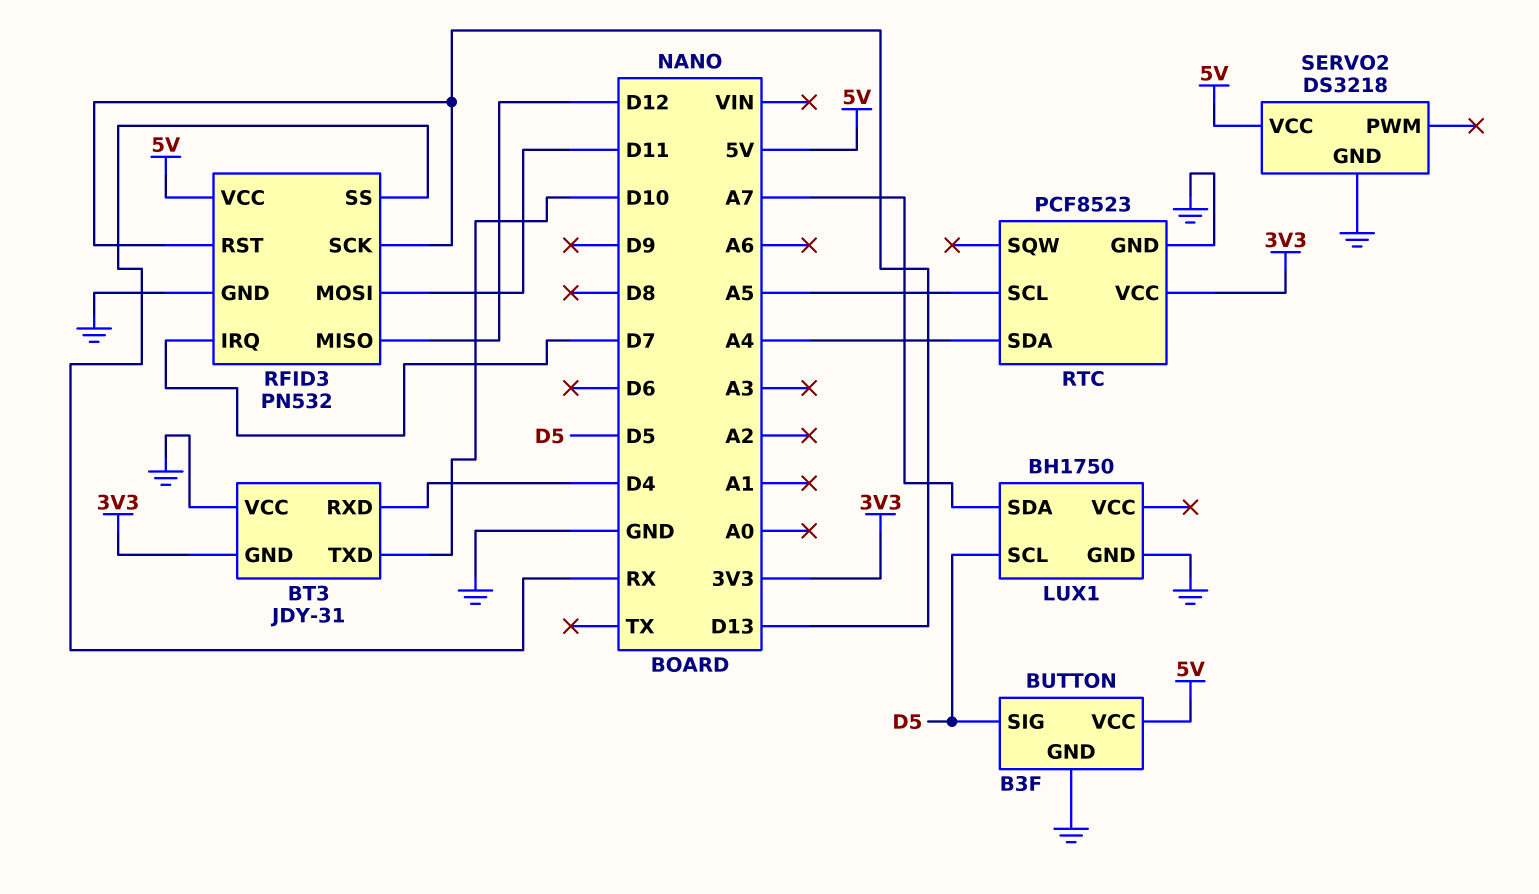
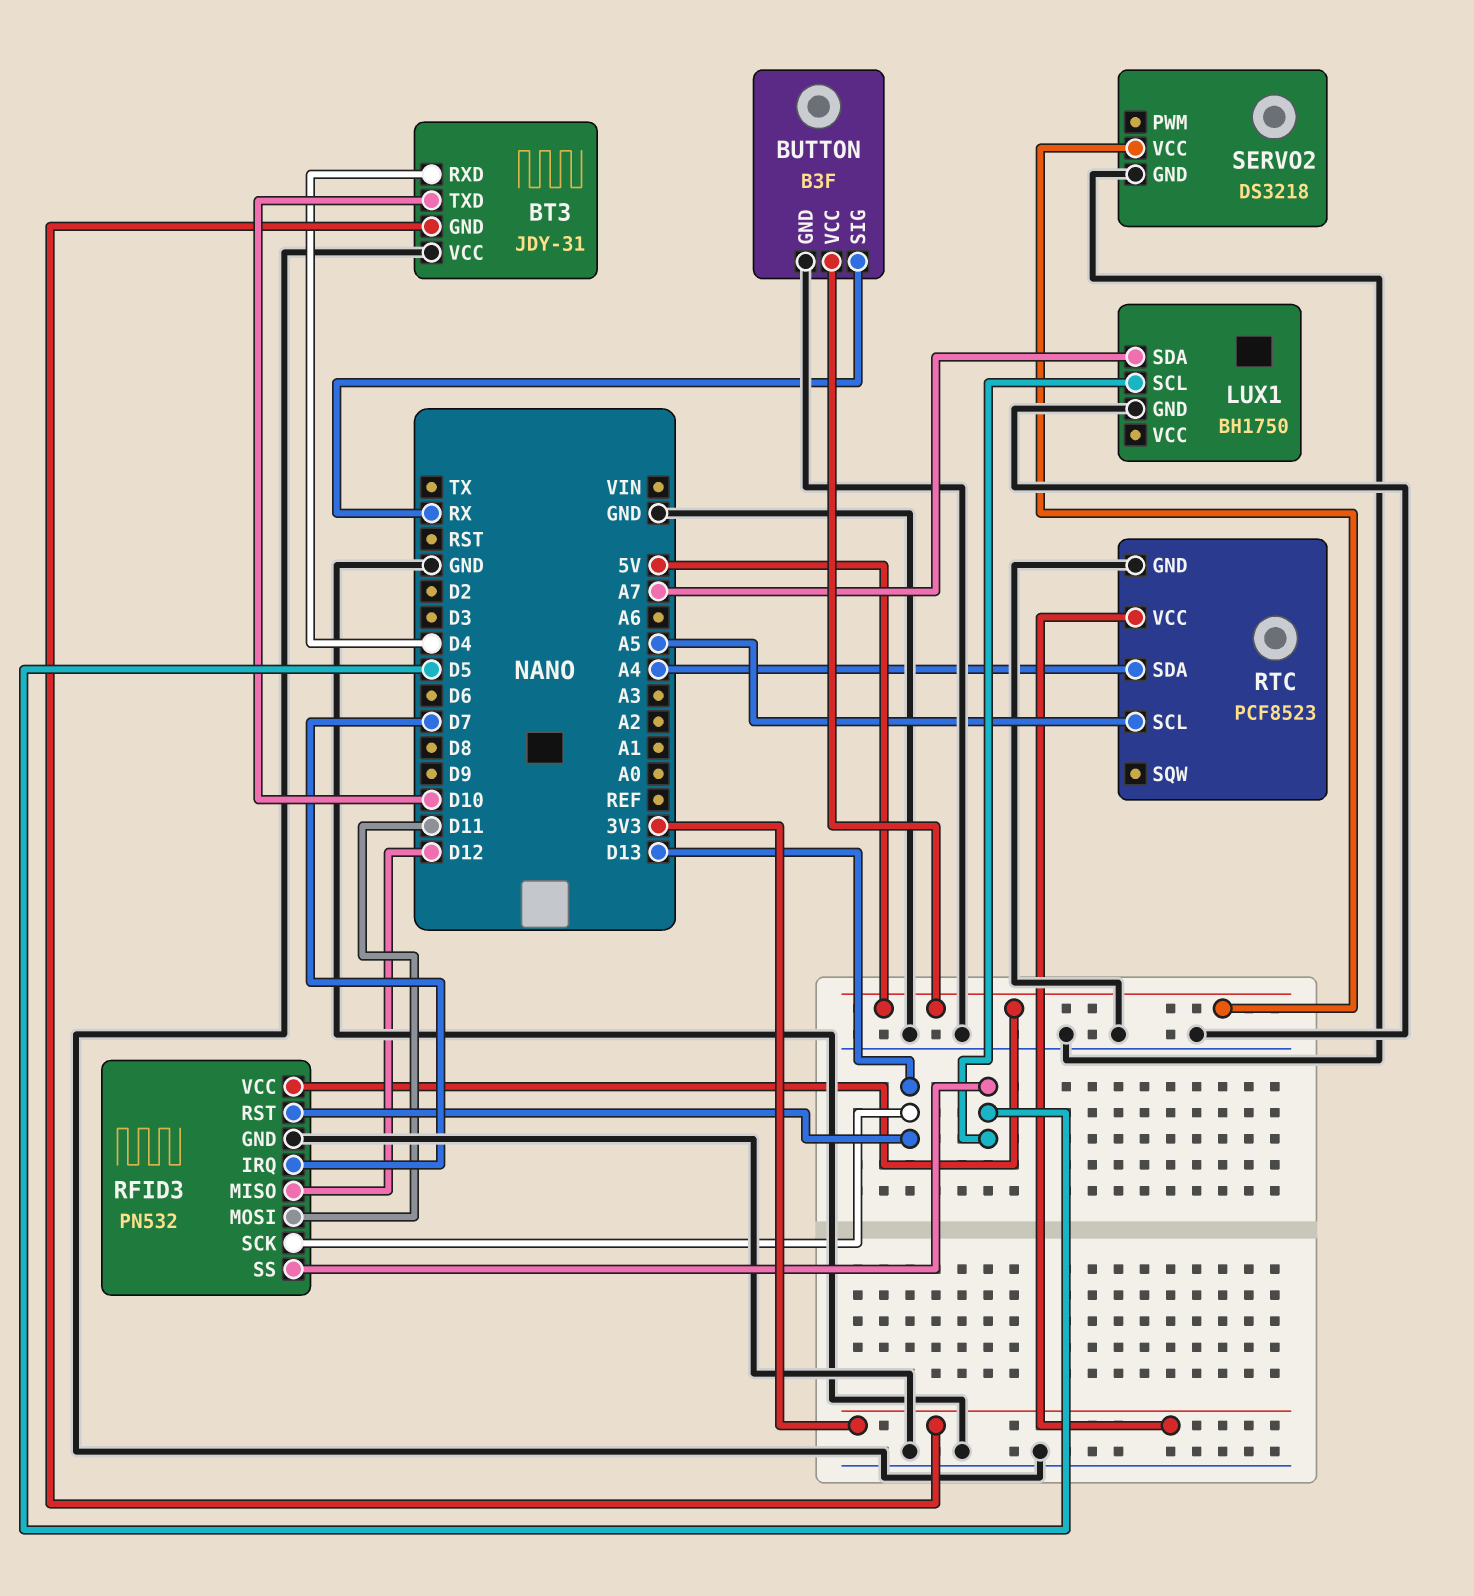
BUTTON pin SIG: D5 -> RX
RFID3 pin SS: RX -> D5

